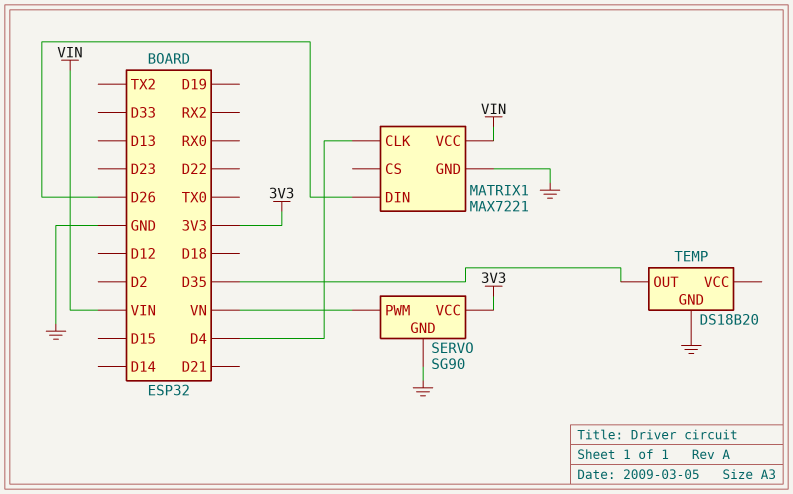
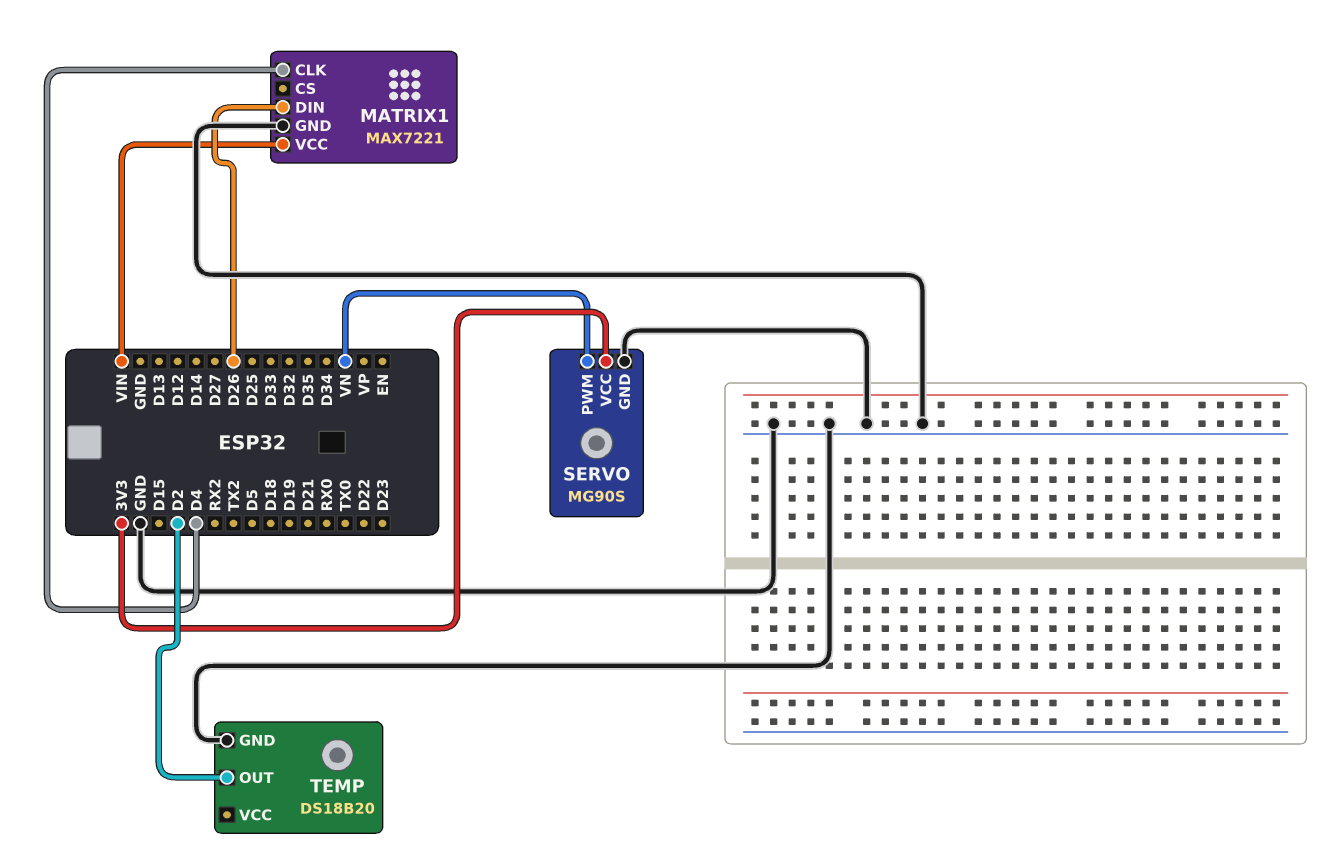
SERVO: SG90 -> MG90S
TEMP pin OUT: D35 -> D2

